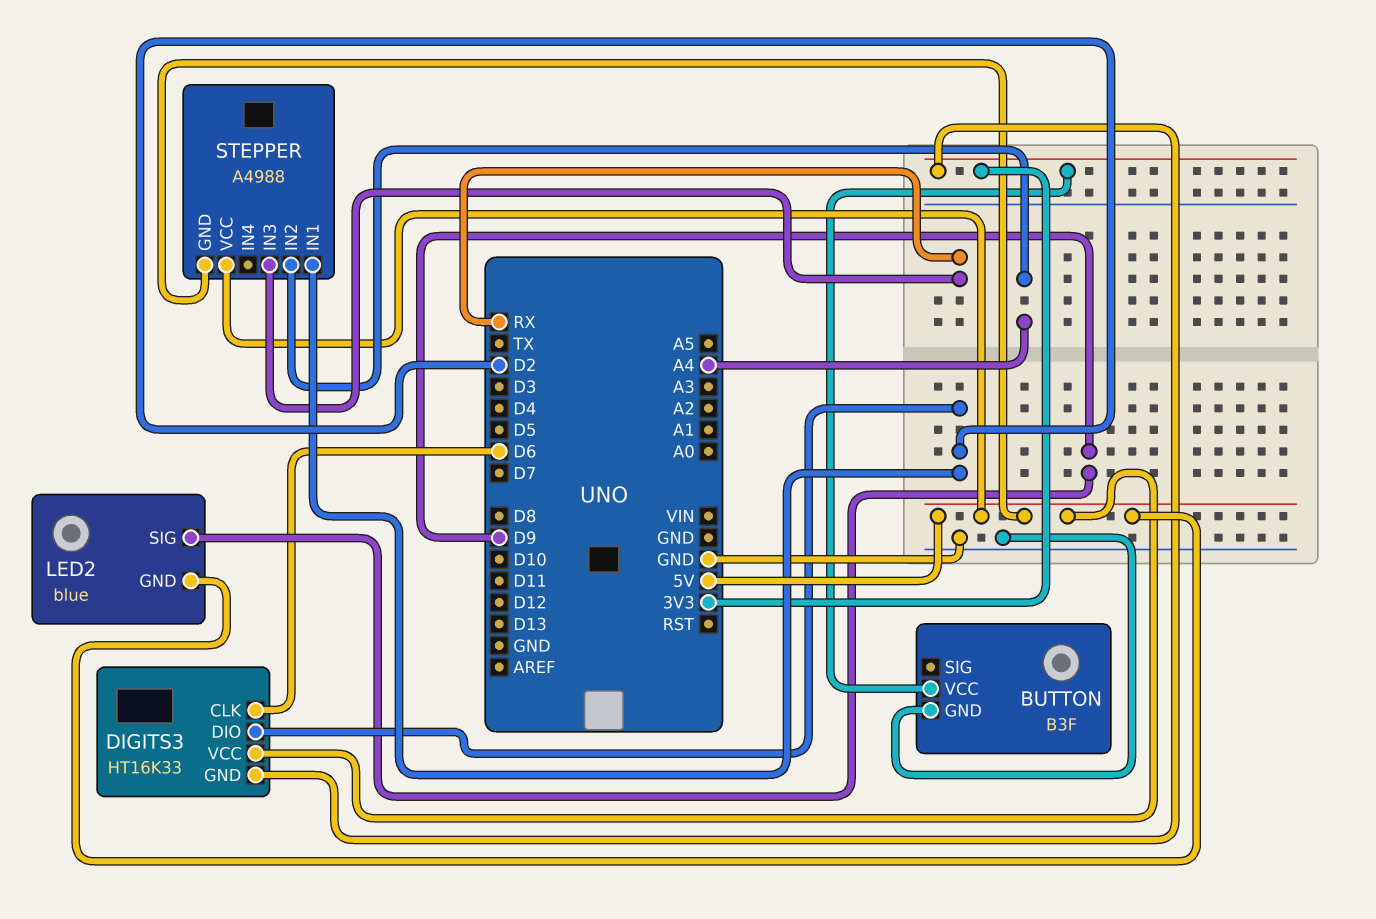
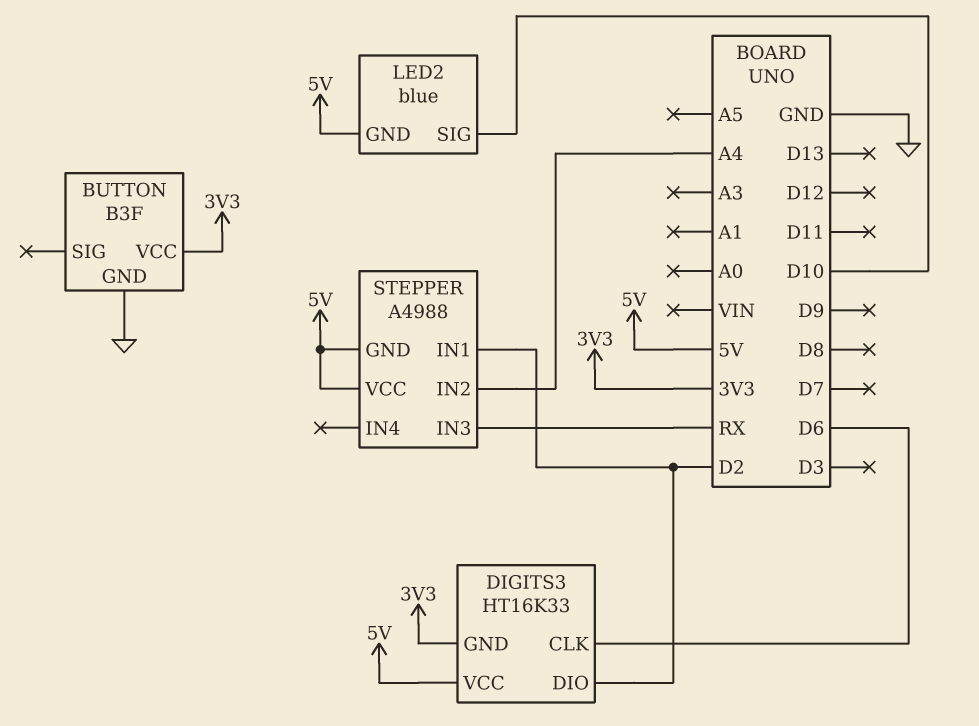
LED2 pin SIG: D9 -> D10

